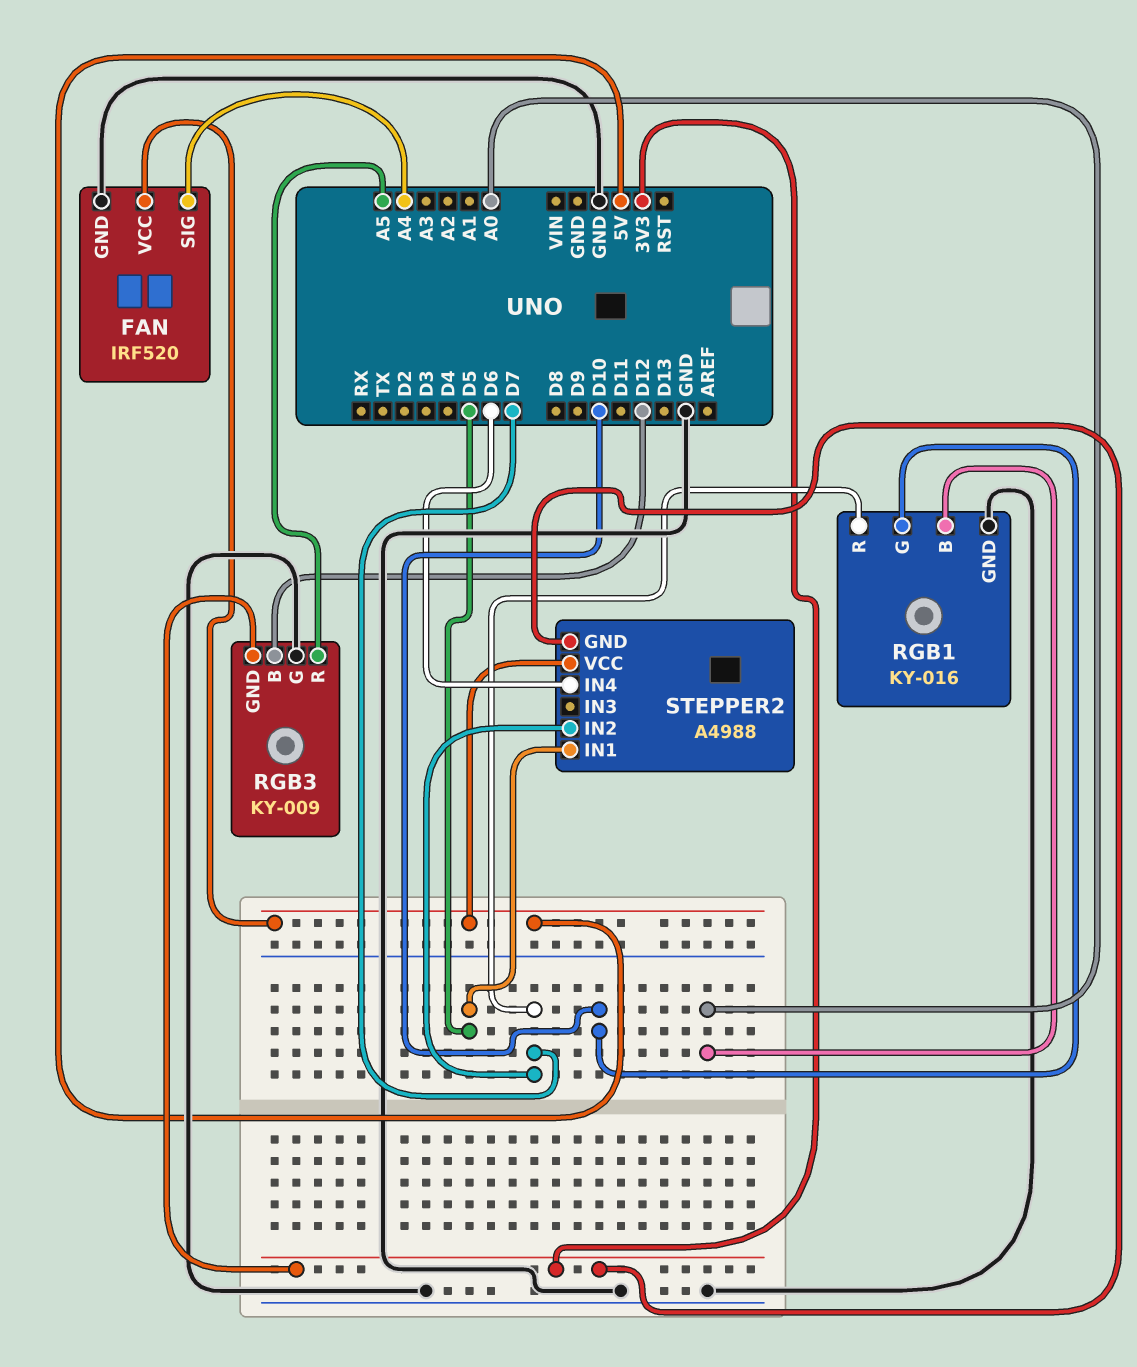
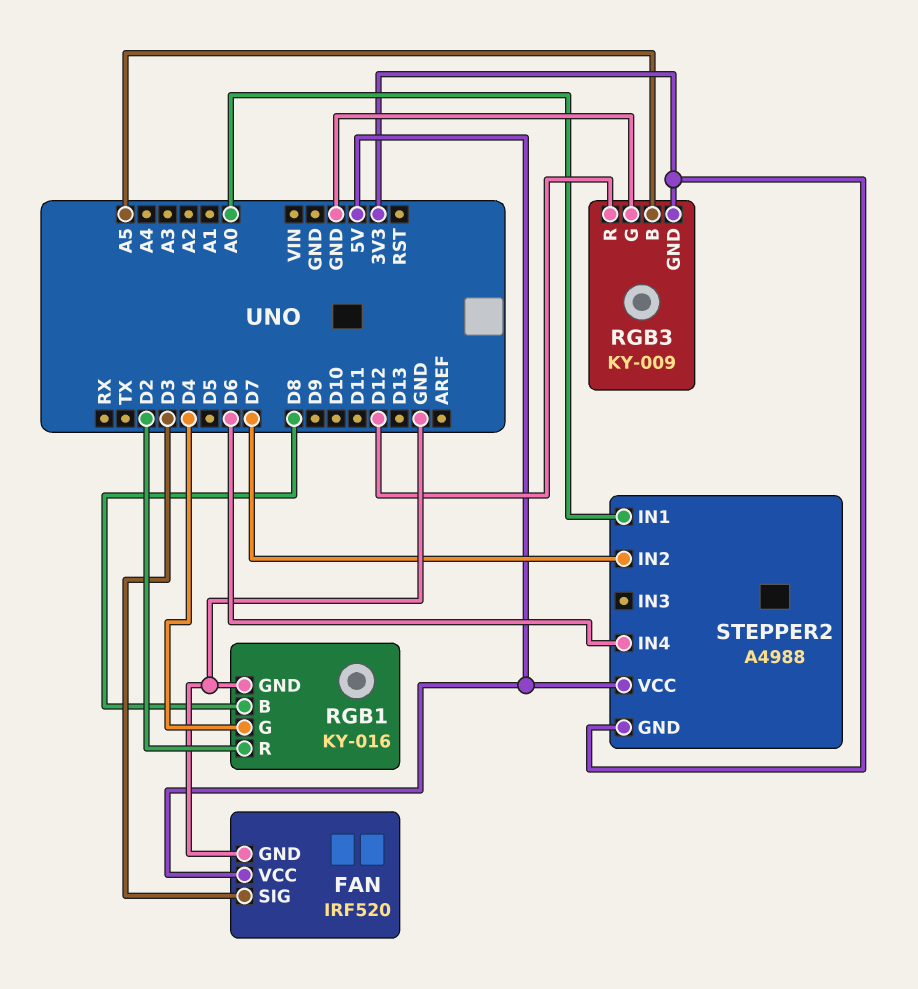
FAN pin SIG: A4 -> D3
RGB1 pin B: A0 -> D8
RGB1 pin G: D10 -> D4
RGB1 pin R: D7 -> D2
RGB3 pin B: D12 -> A5
RGB3 pin R: A5 -> D12
STEPPER2 pin IN1: D5 -> A0

